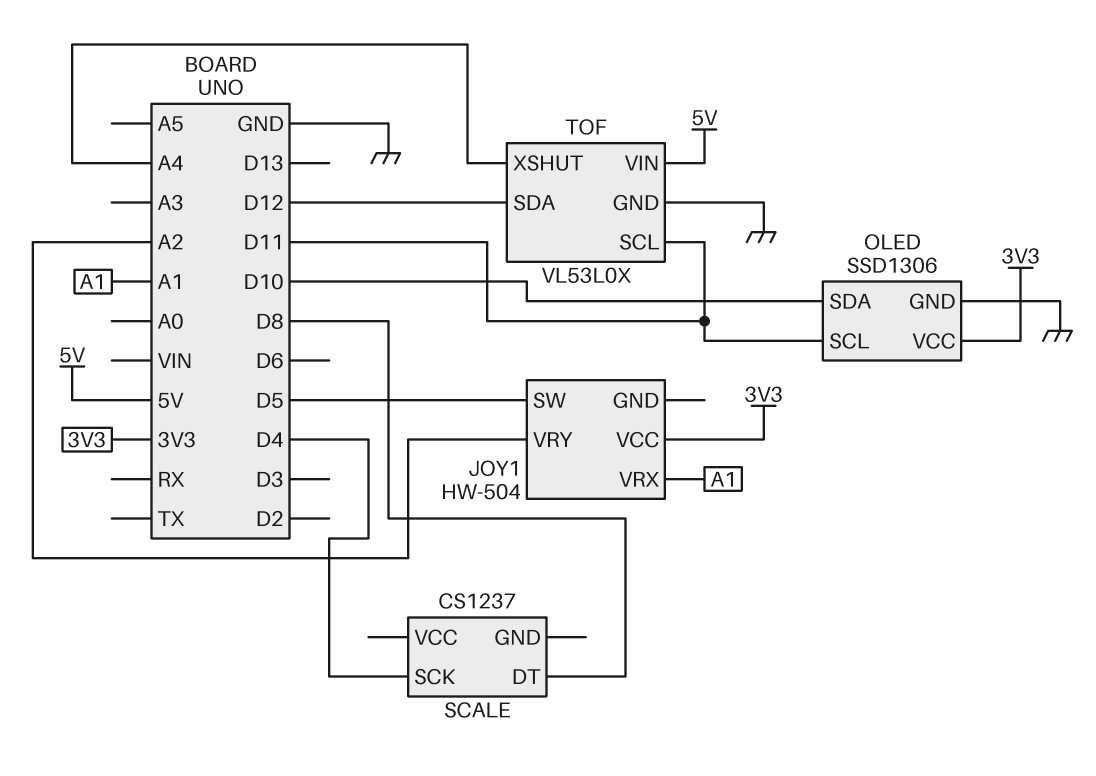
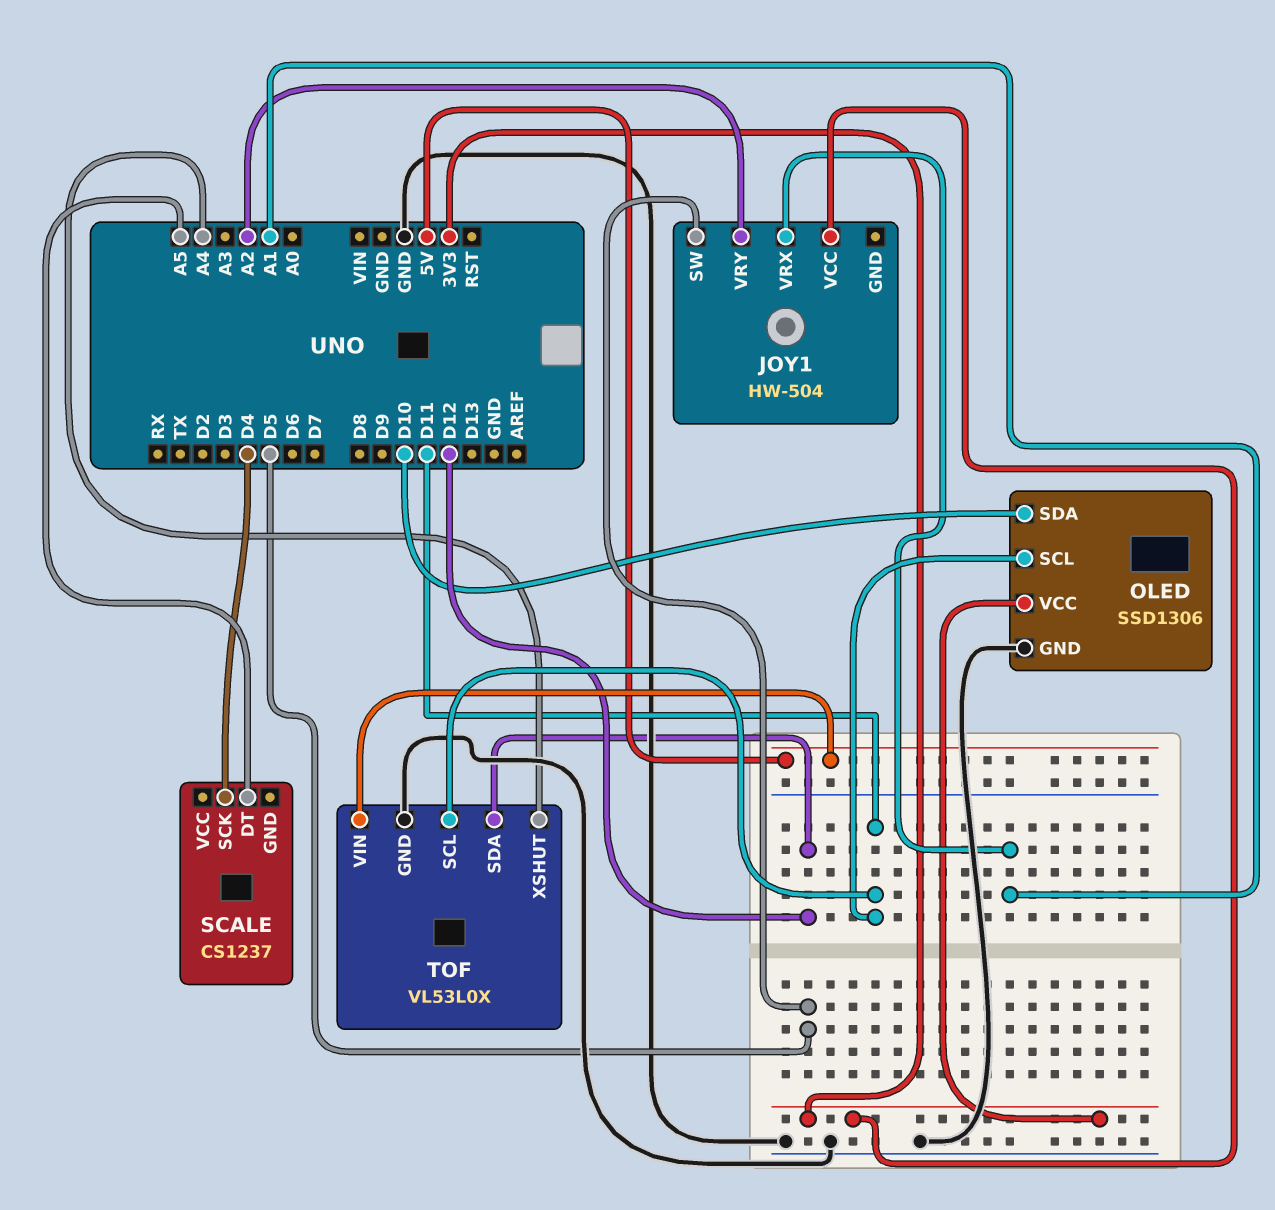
SCALE pin DT: D8 -> A5

